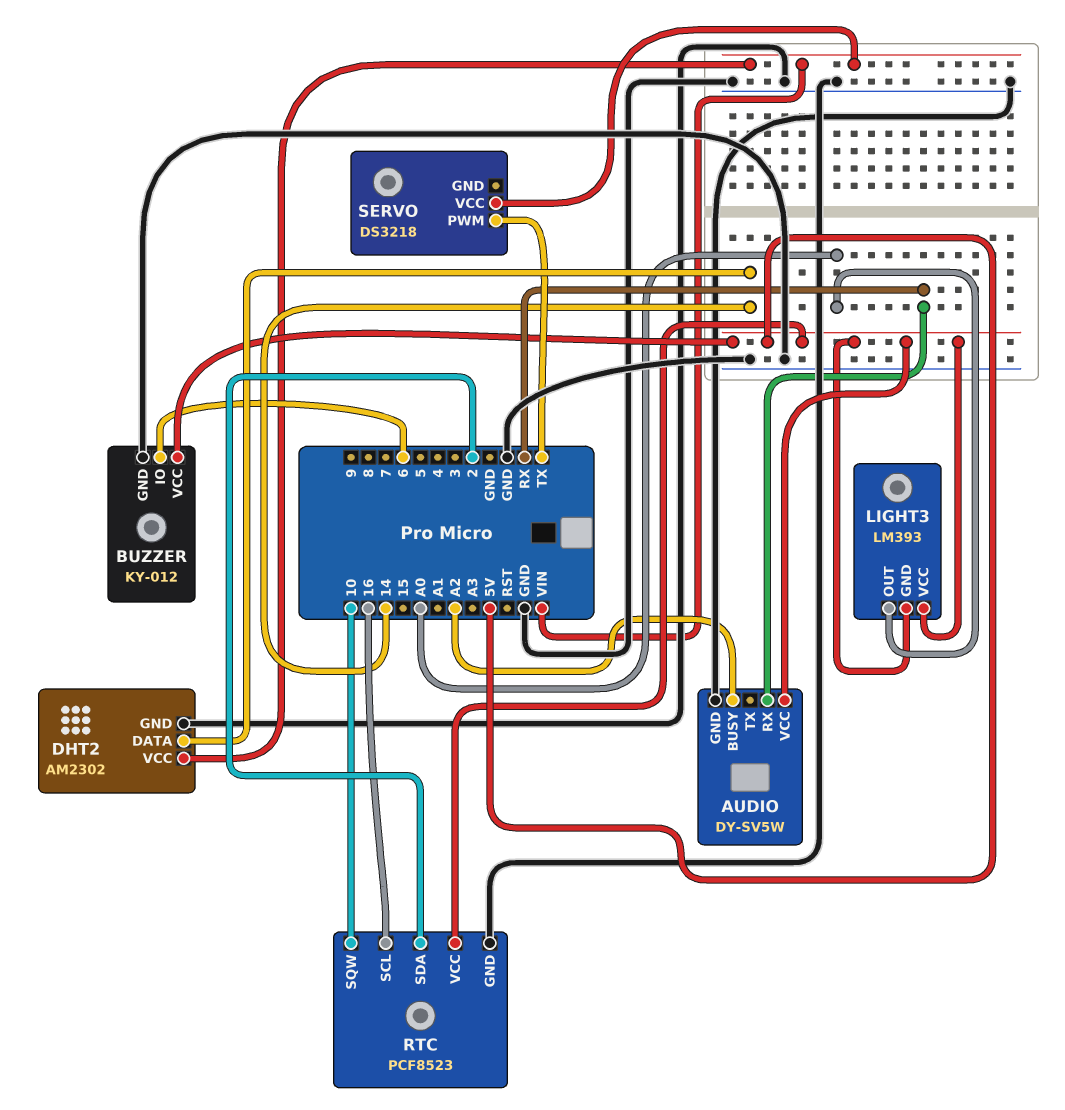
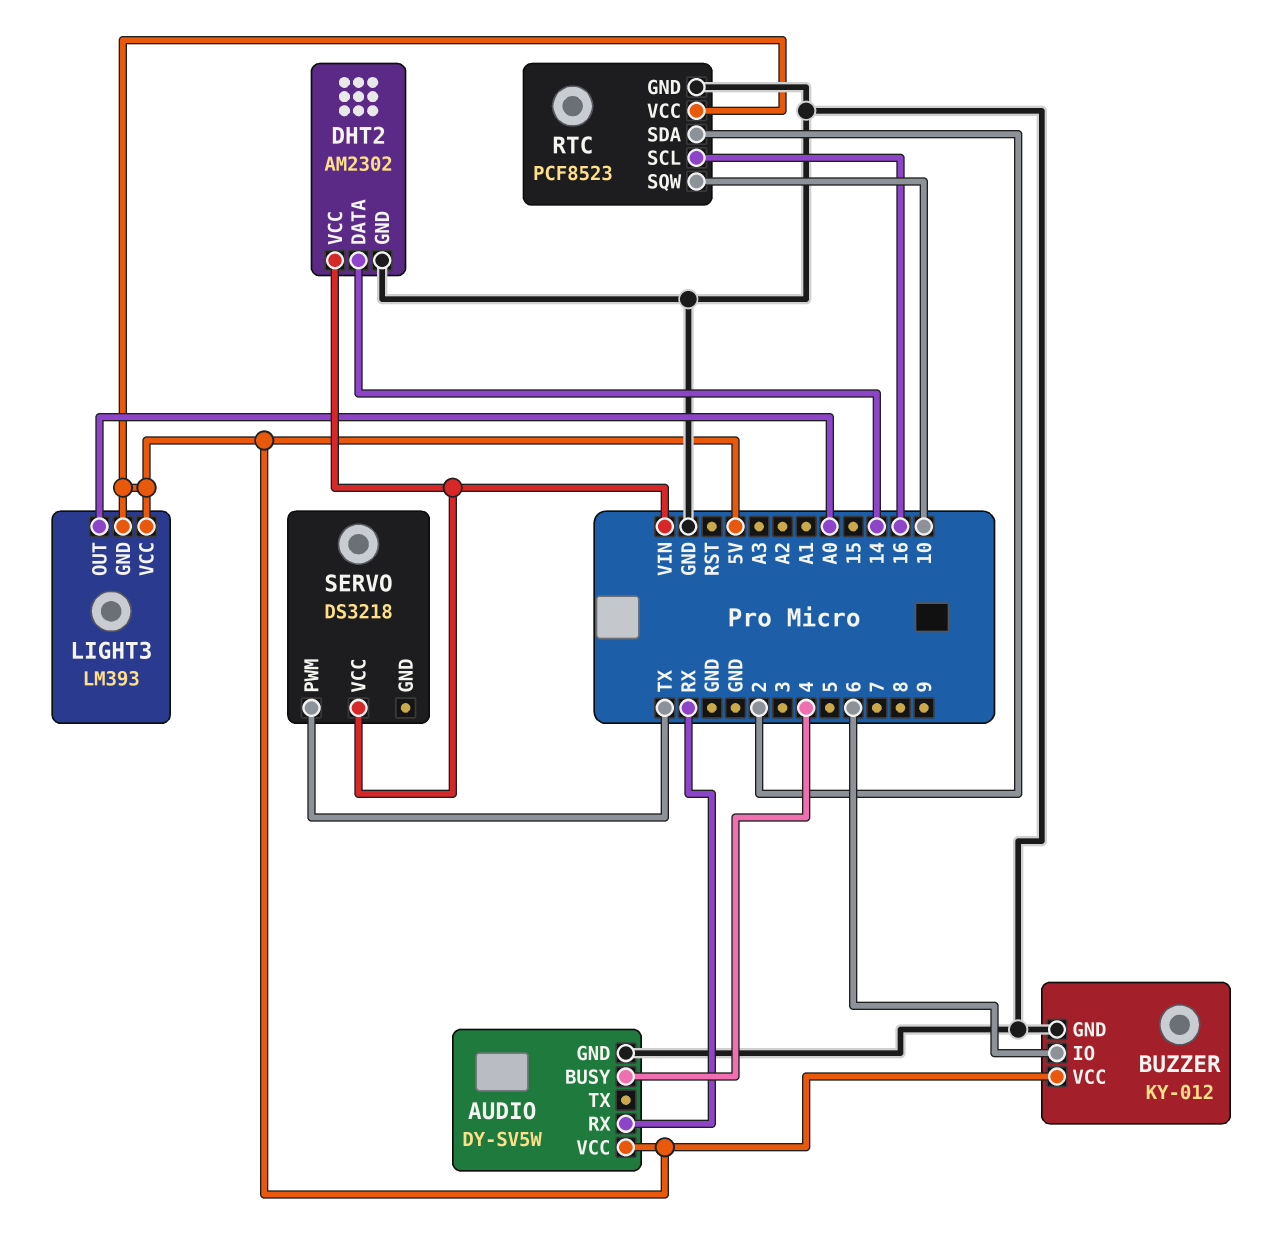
AUDIO pin BUSY: A2 -> 4

